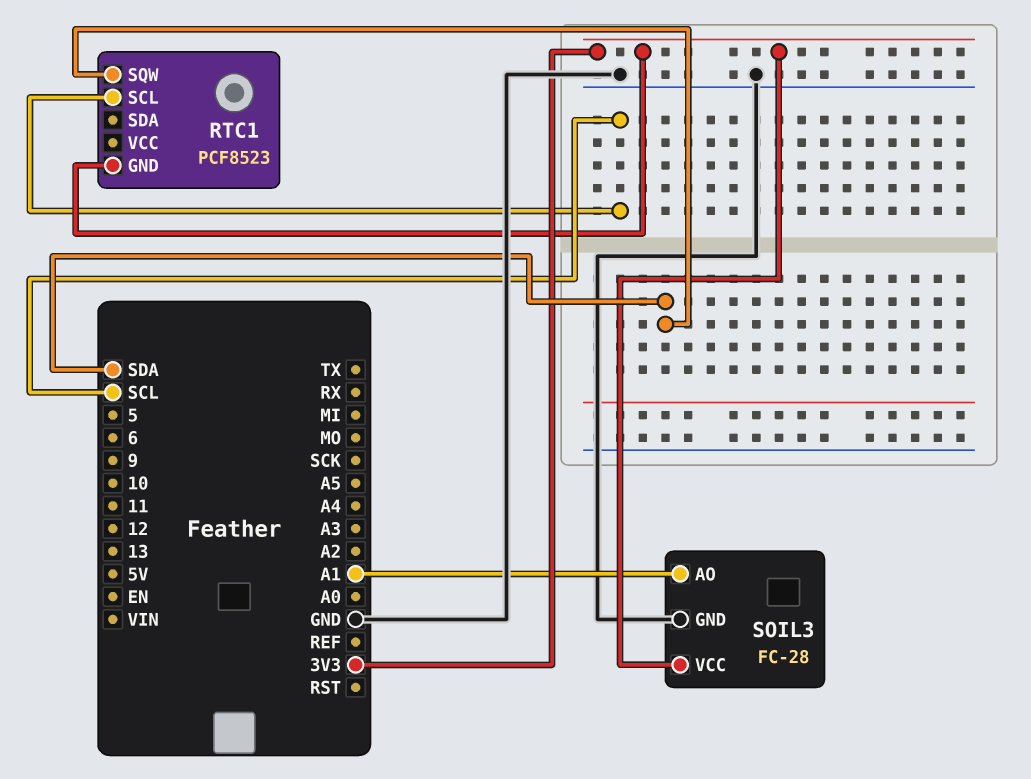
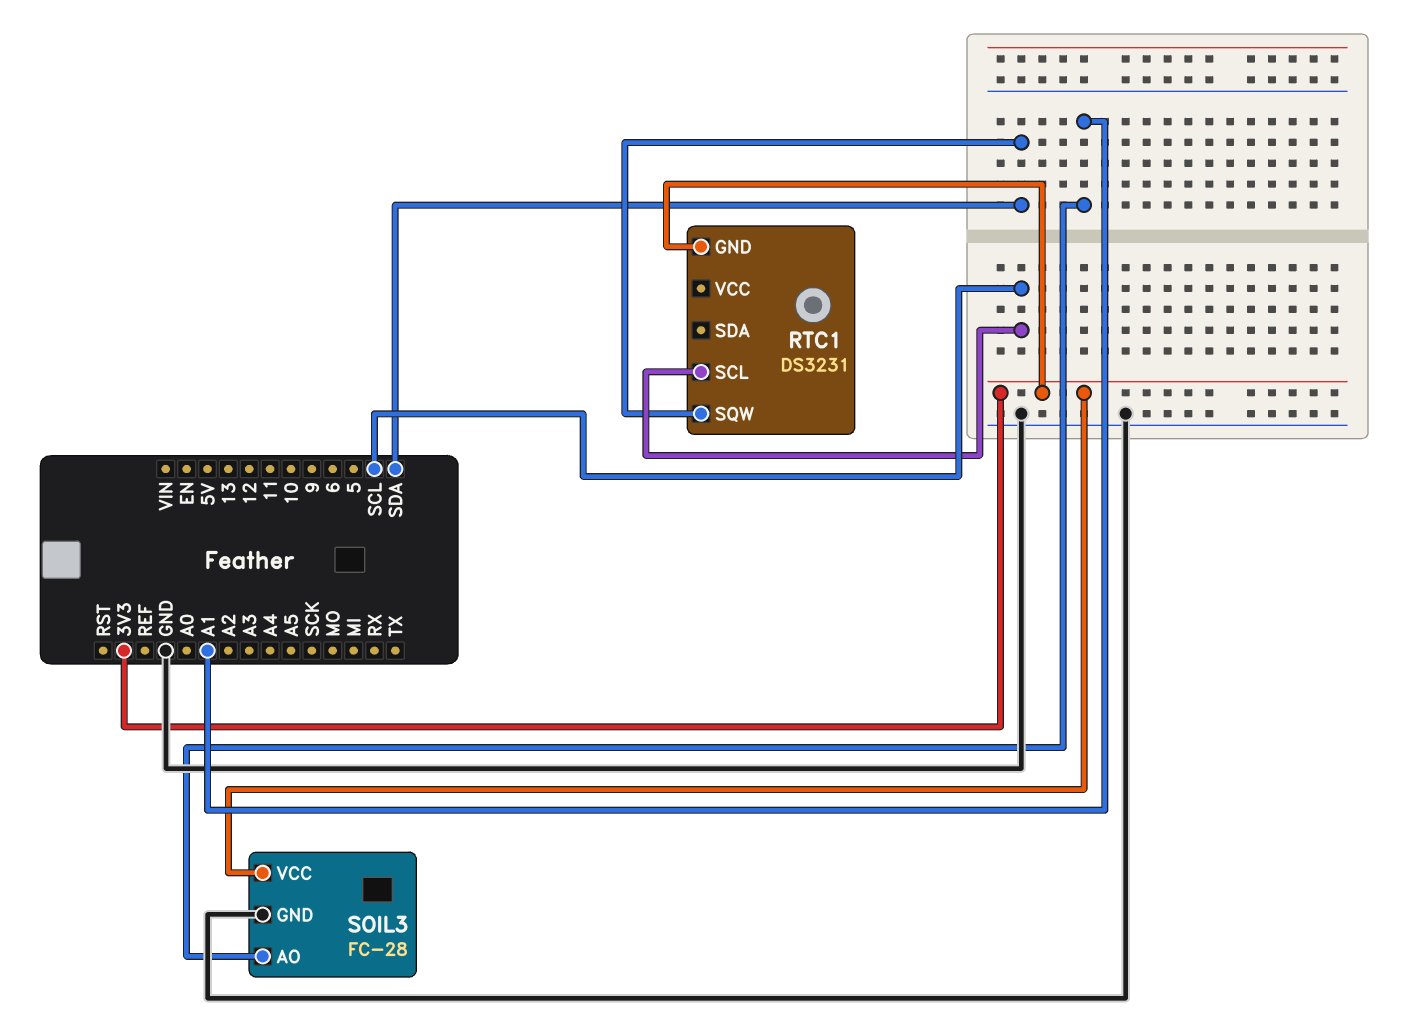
RTC1: PCF8523 -> DS3231

